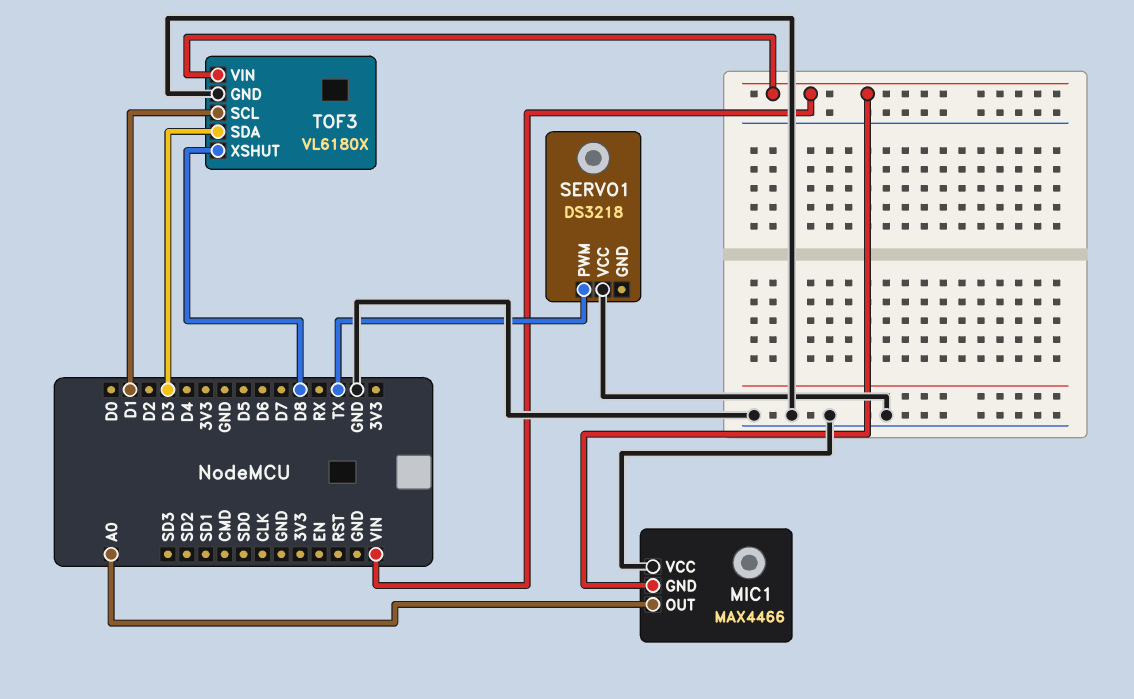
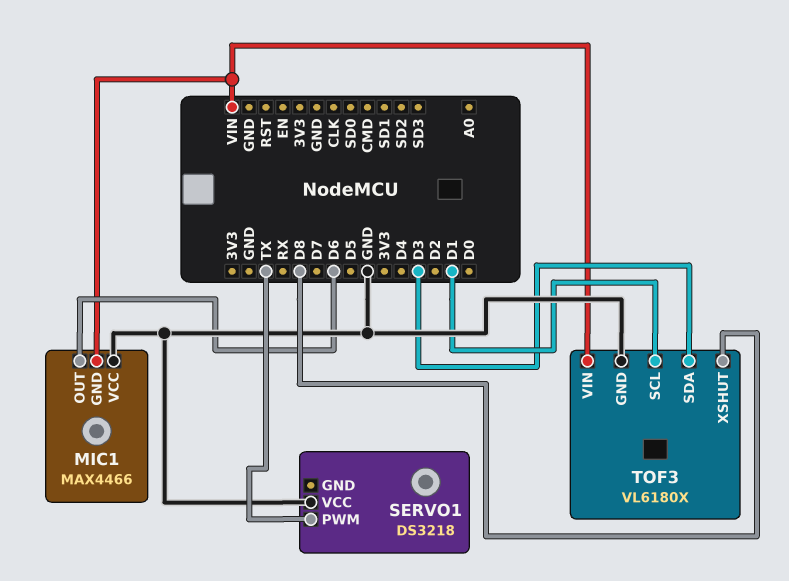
MIC1 pin OUT: A0 -> D6

